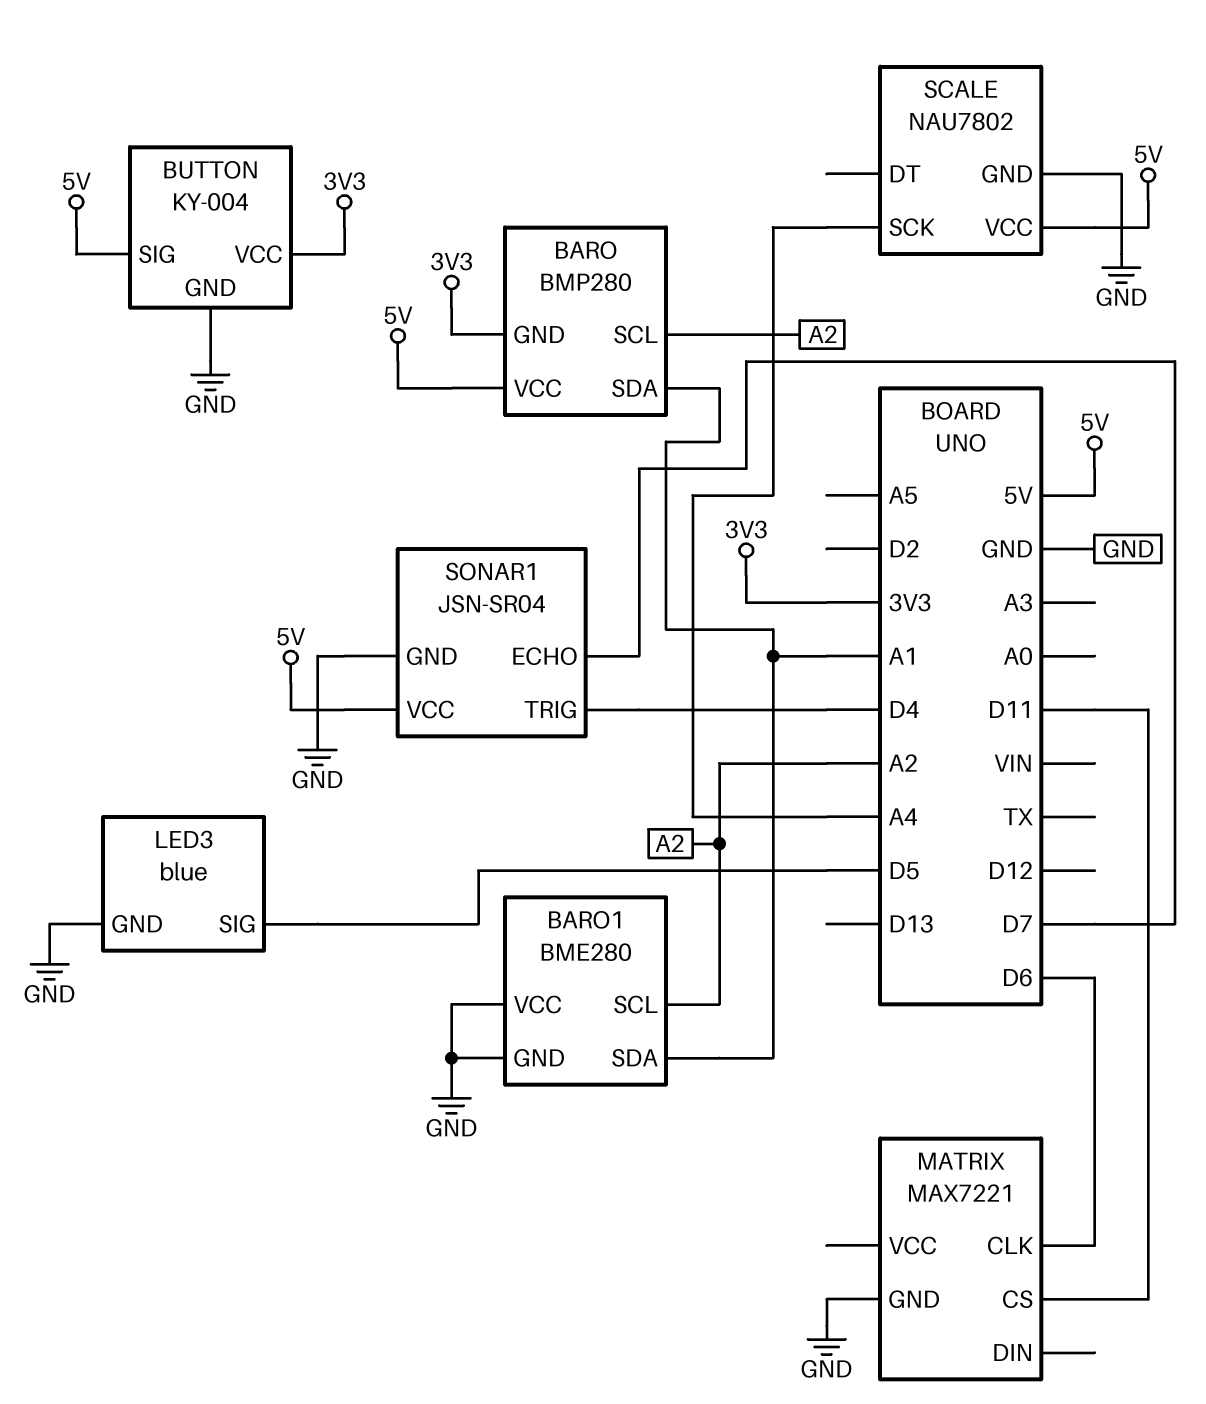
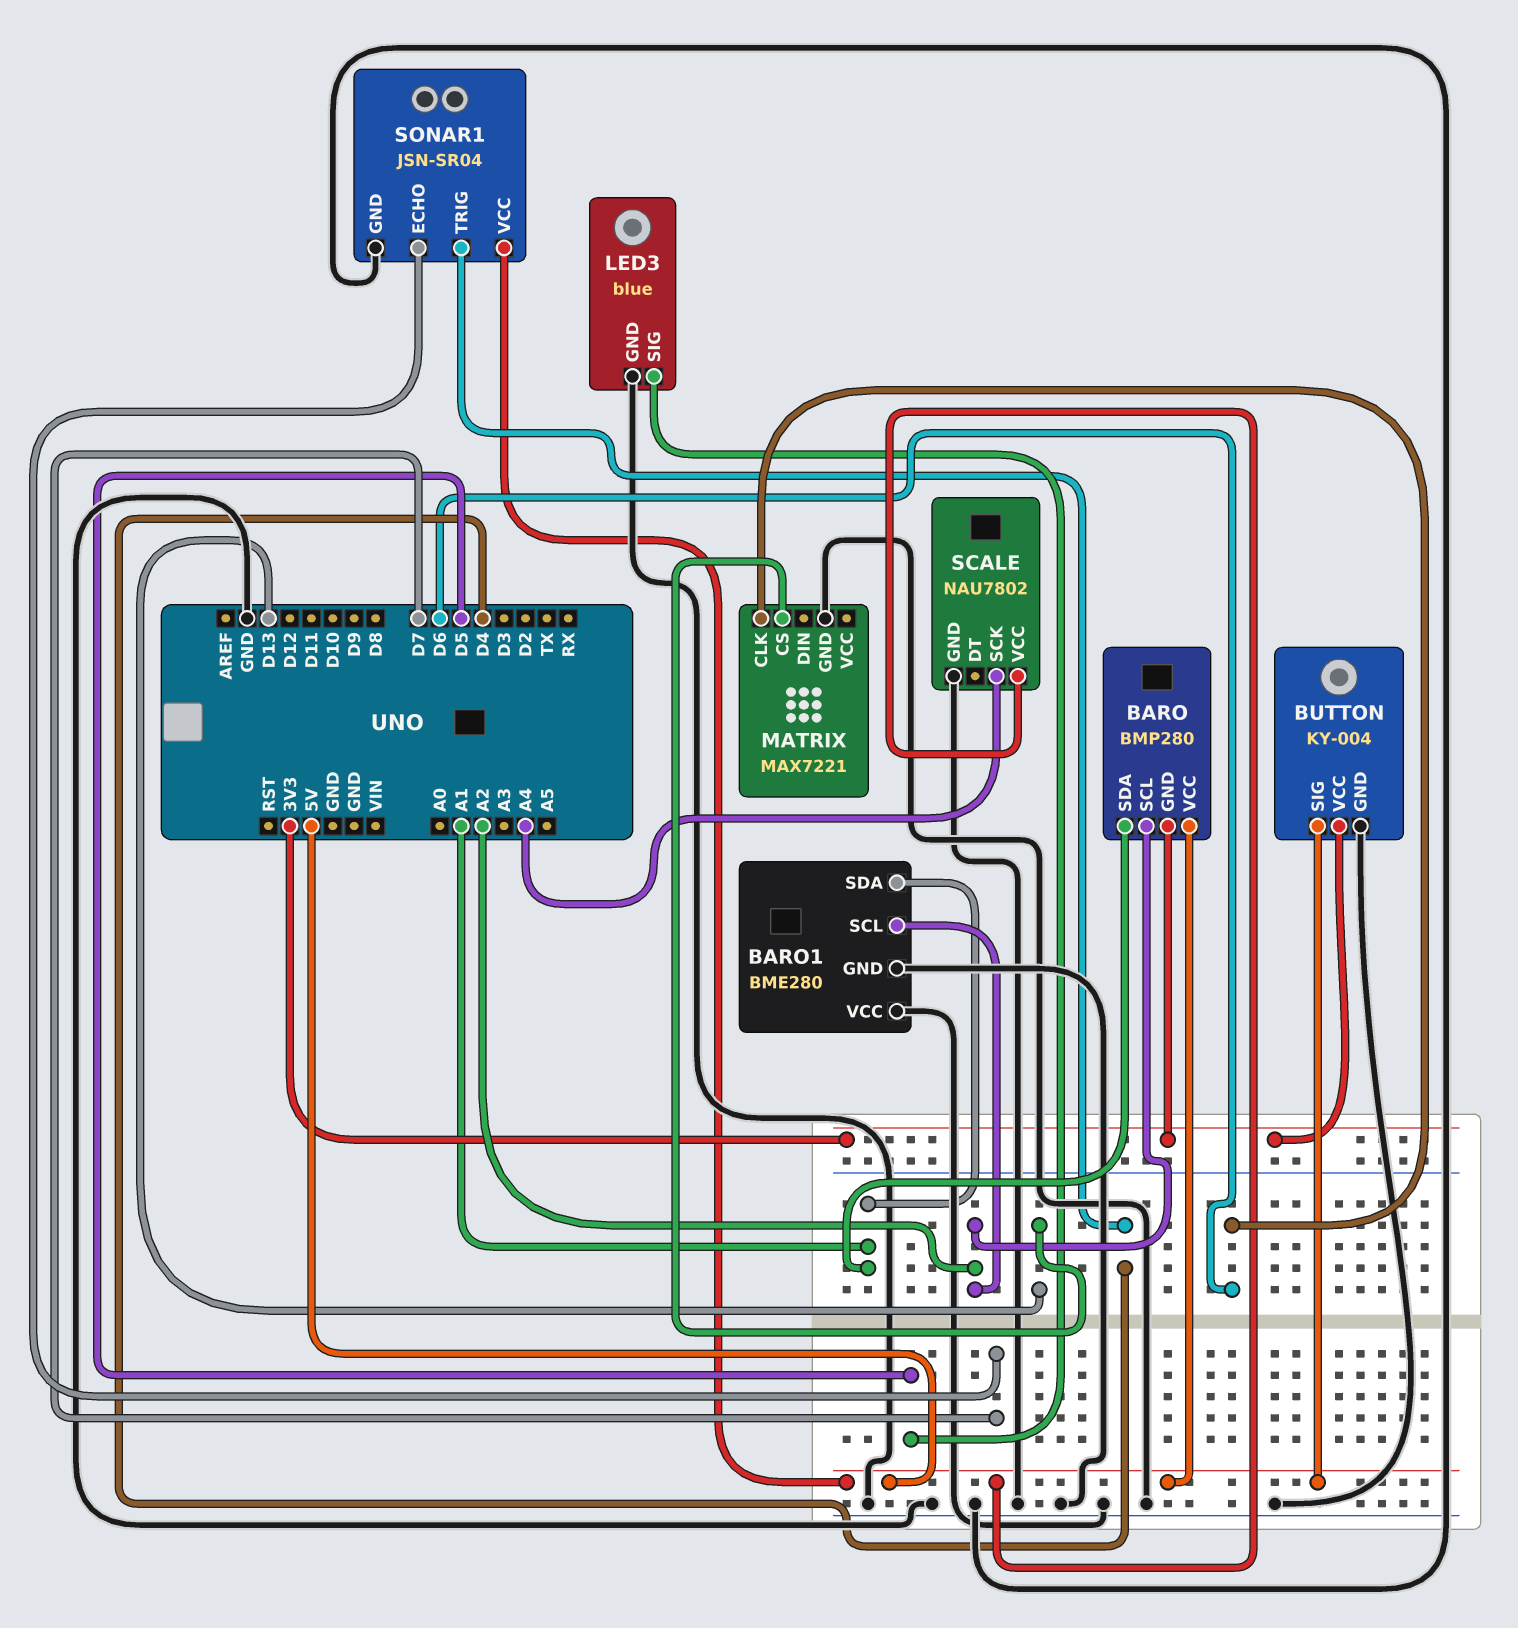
MATRIX pin CS: D11 -> D13

